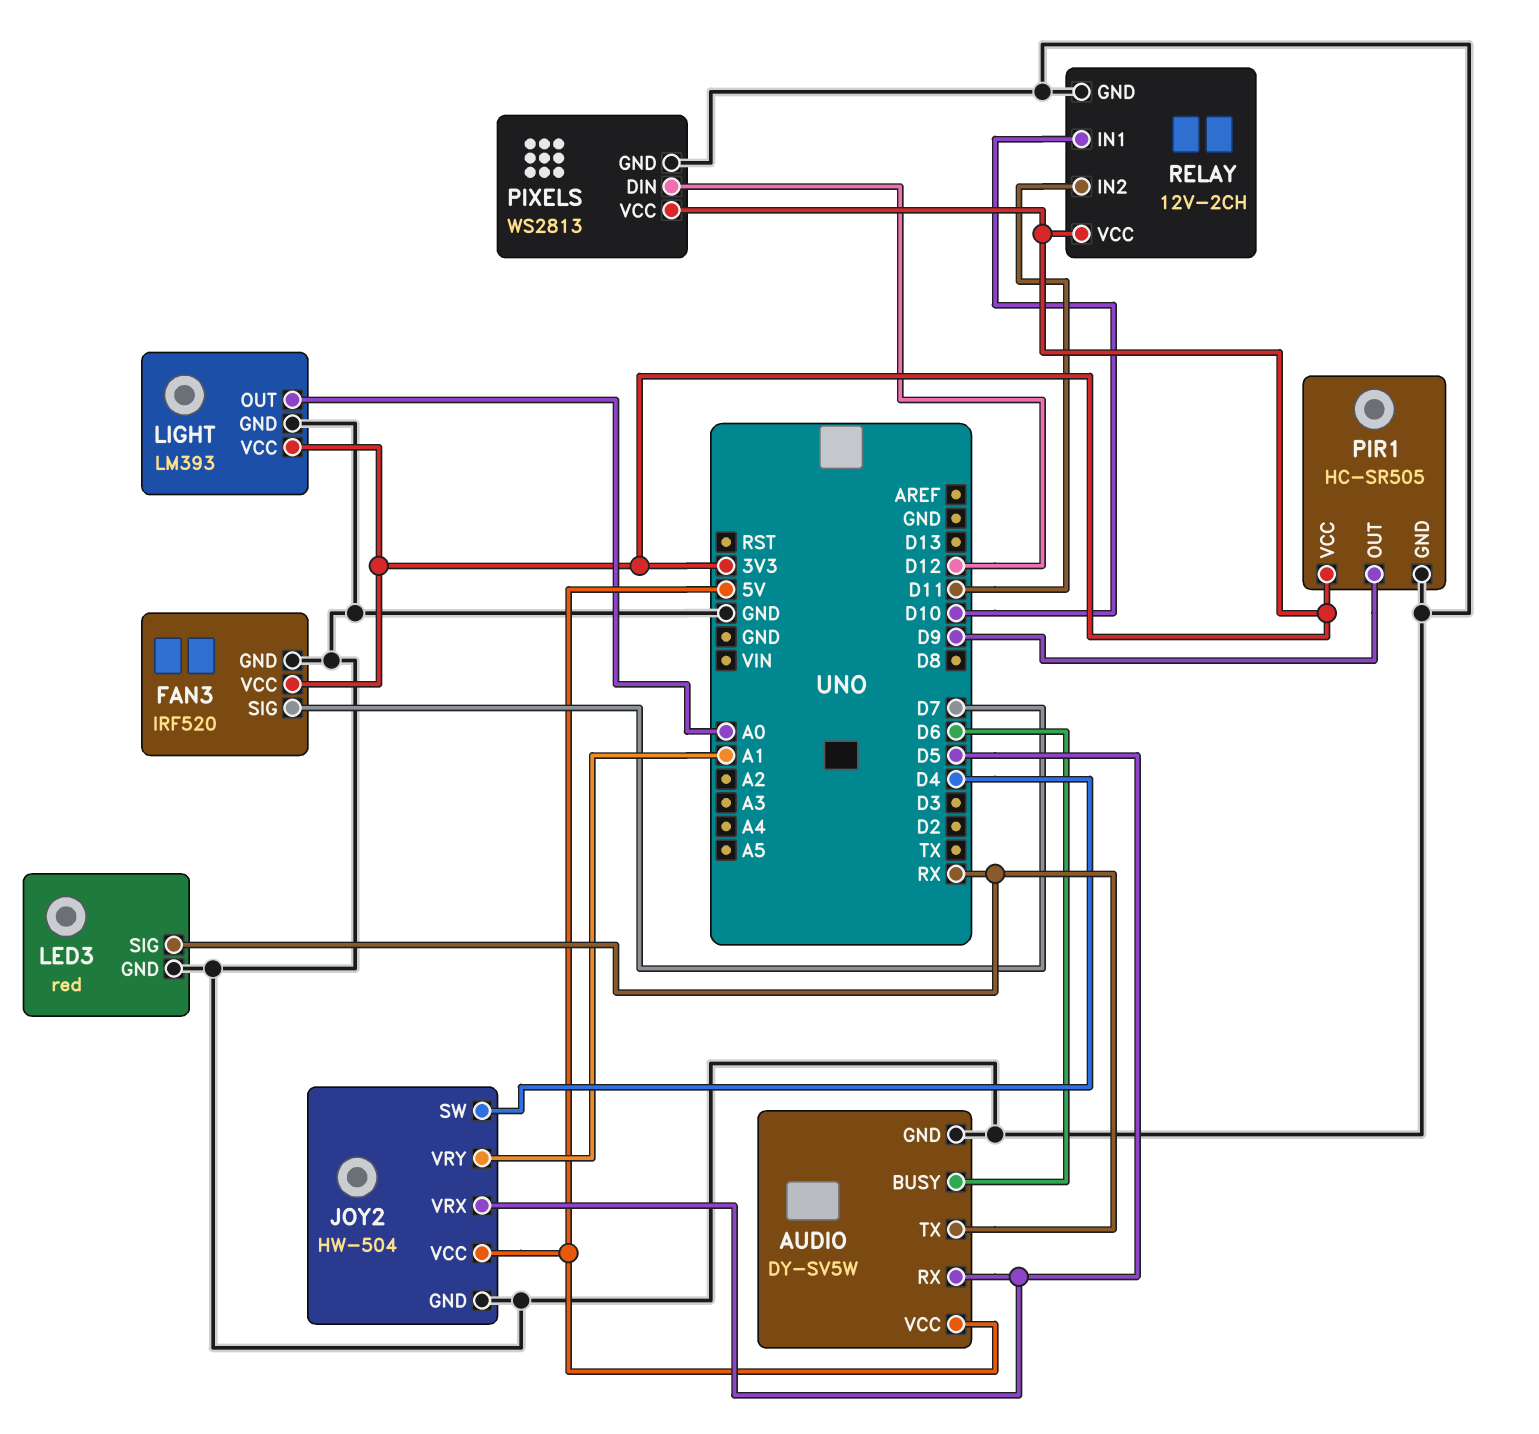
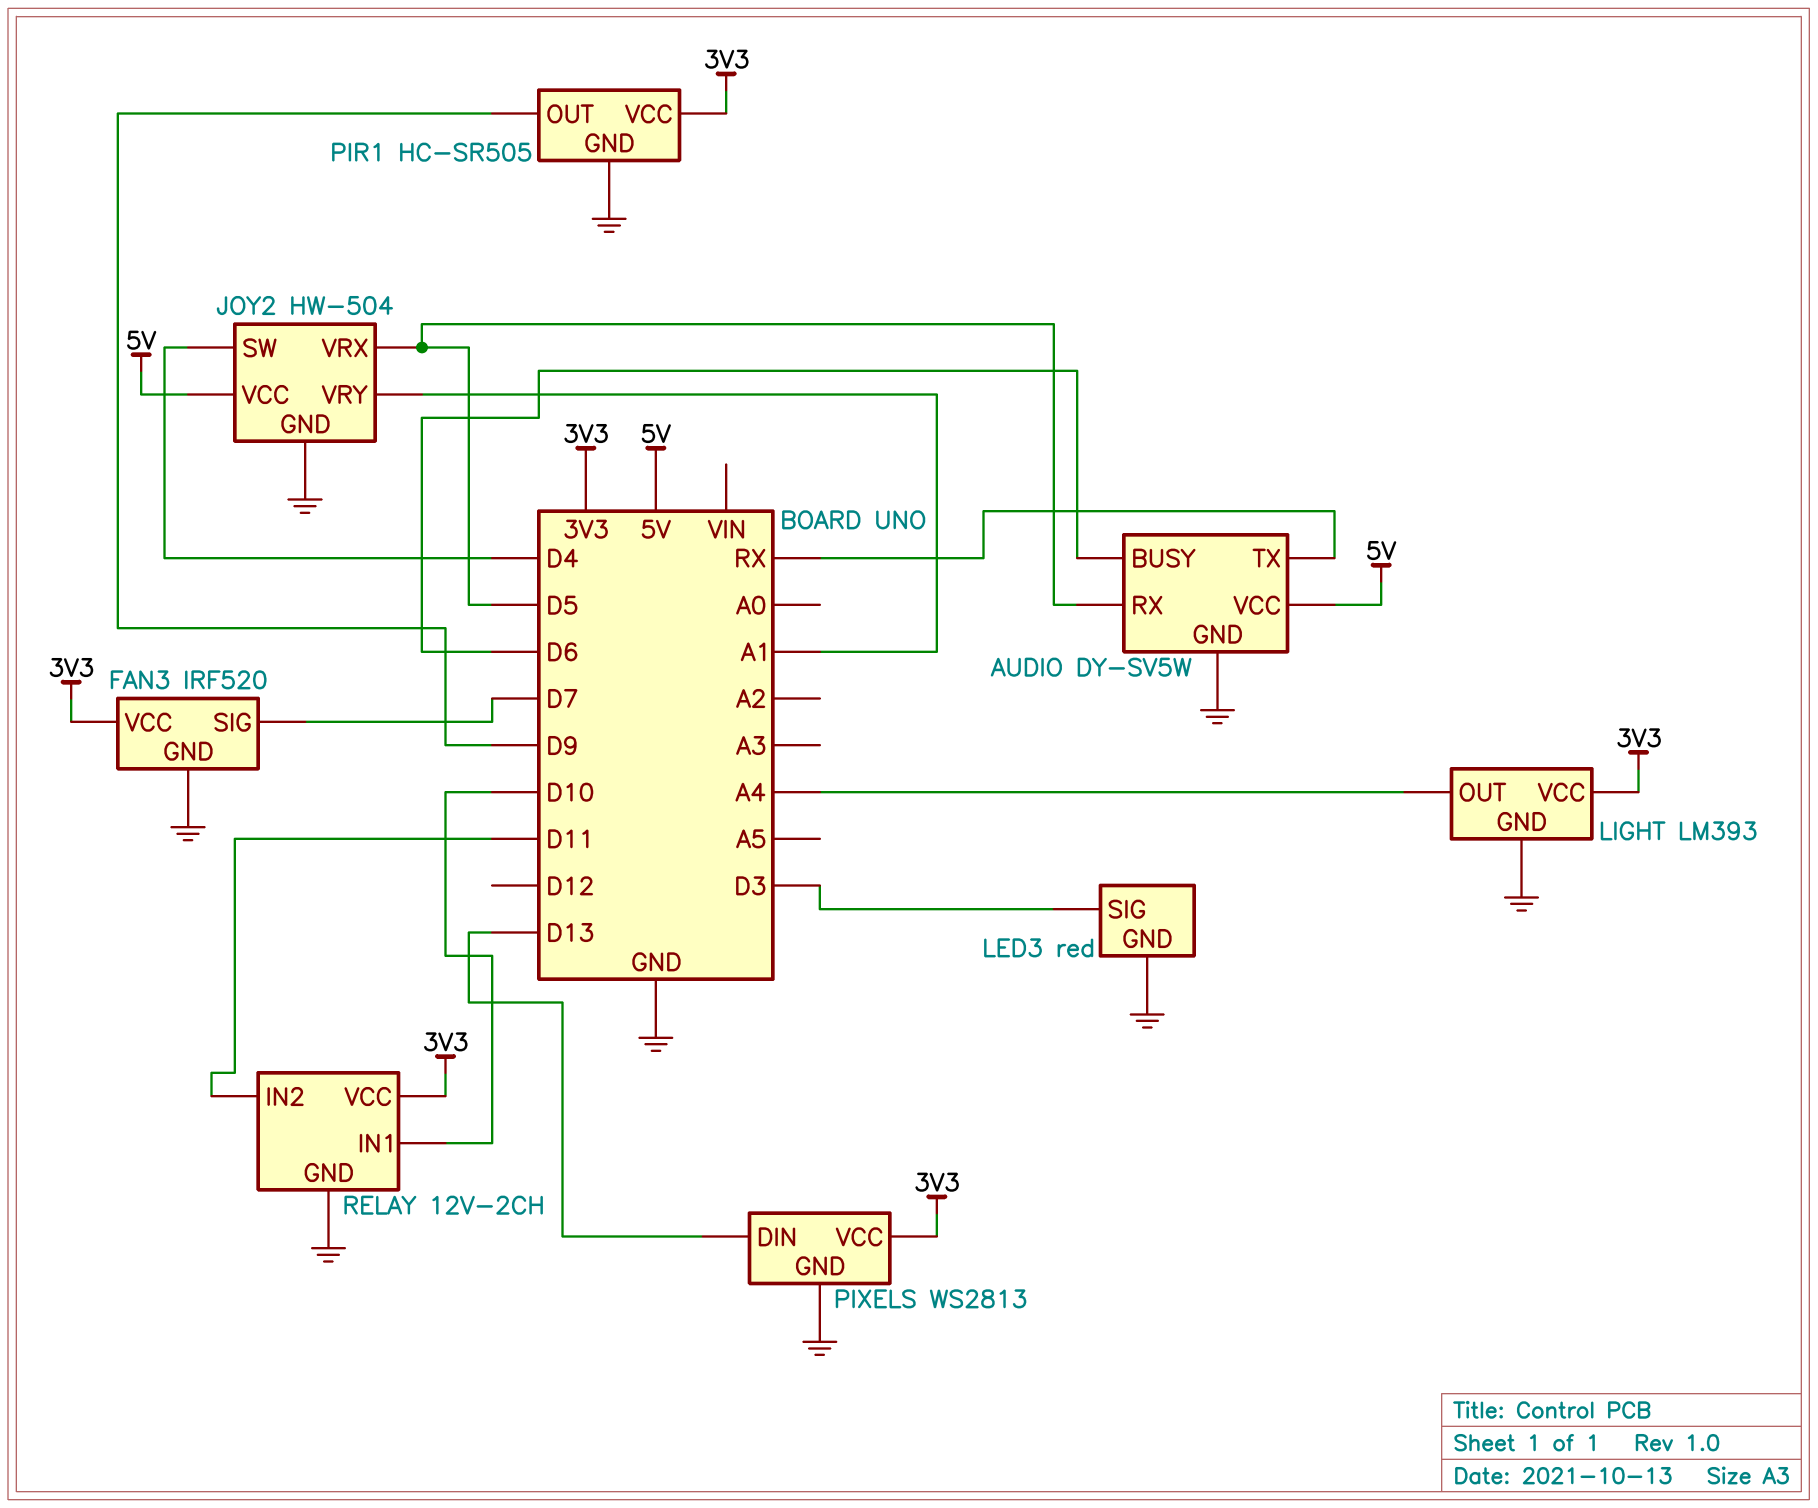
LED3 pin SIG: RX -> D3
LIGHT pin OUT: A0 -> A4
PIXELS pin DIN: D12 -> D13

